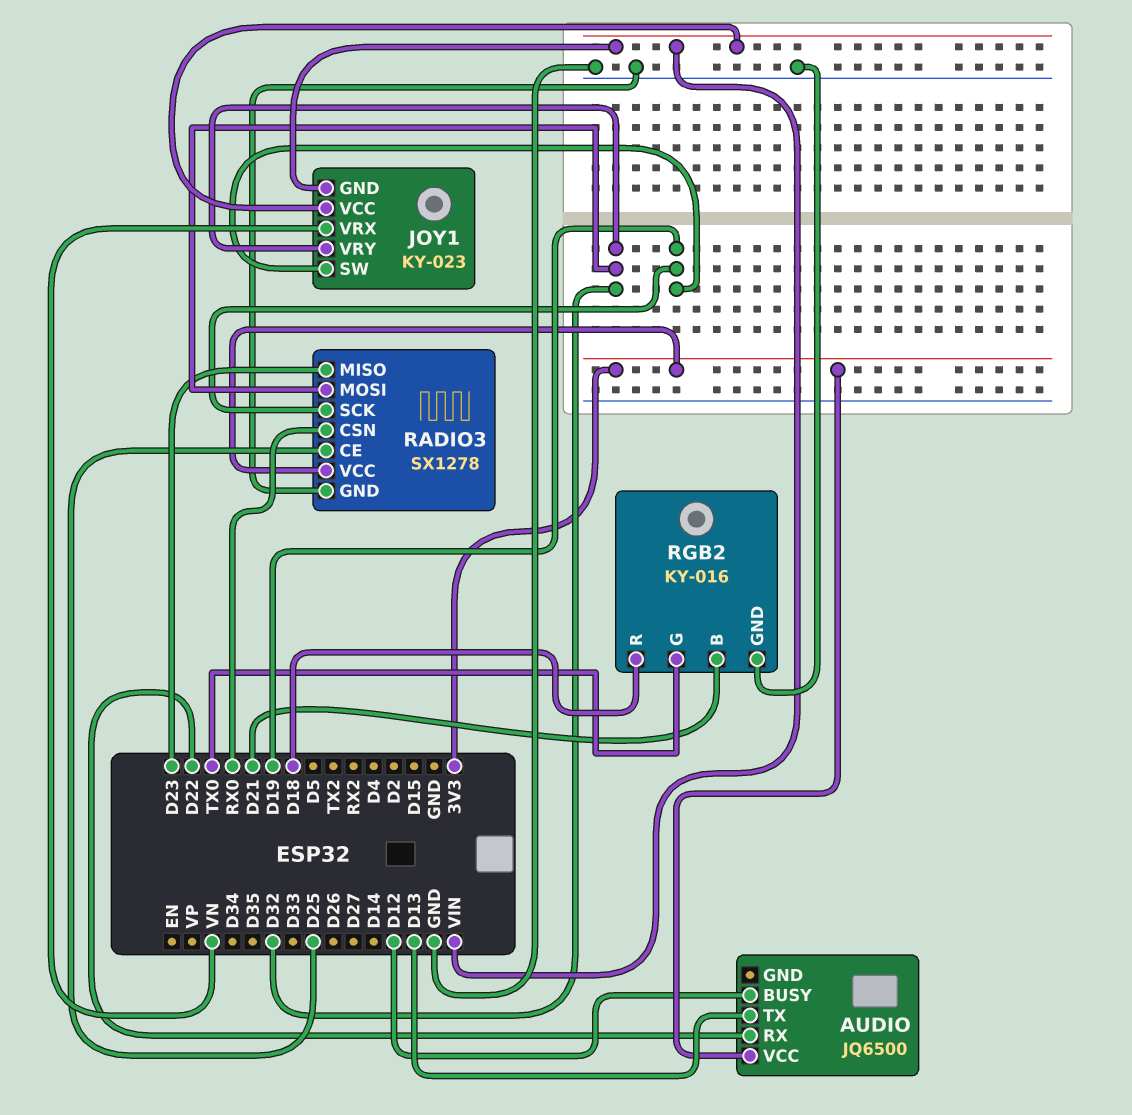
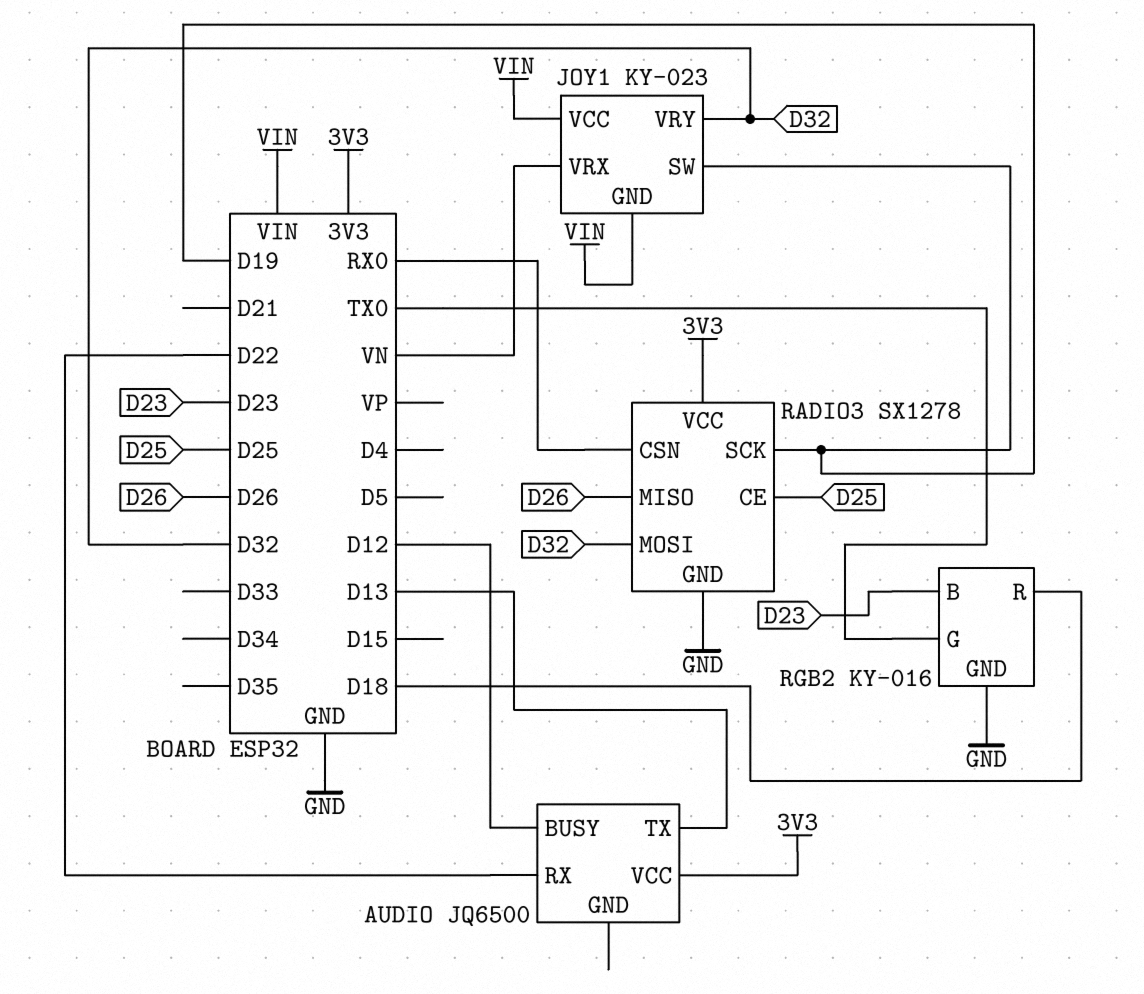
RADIO3 pin MISO: D23 -> D26
RGB2 pin B: D21 -> D23

